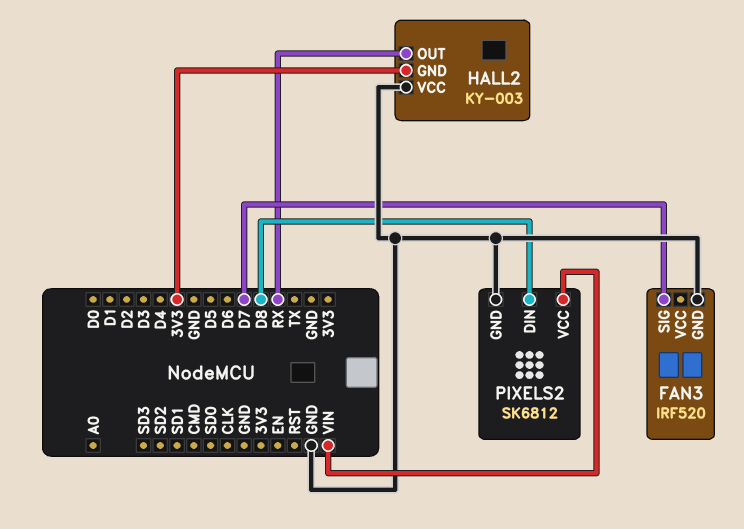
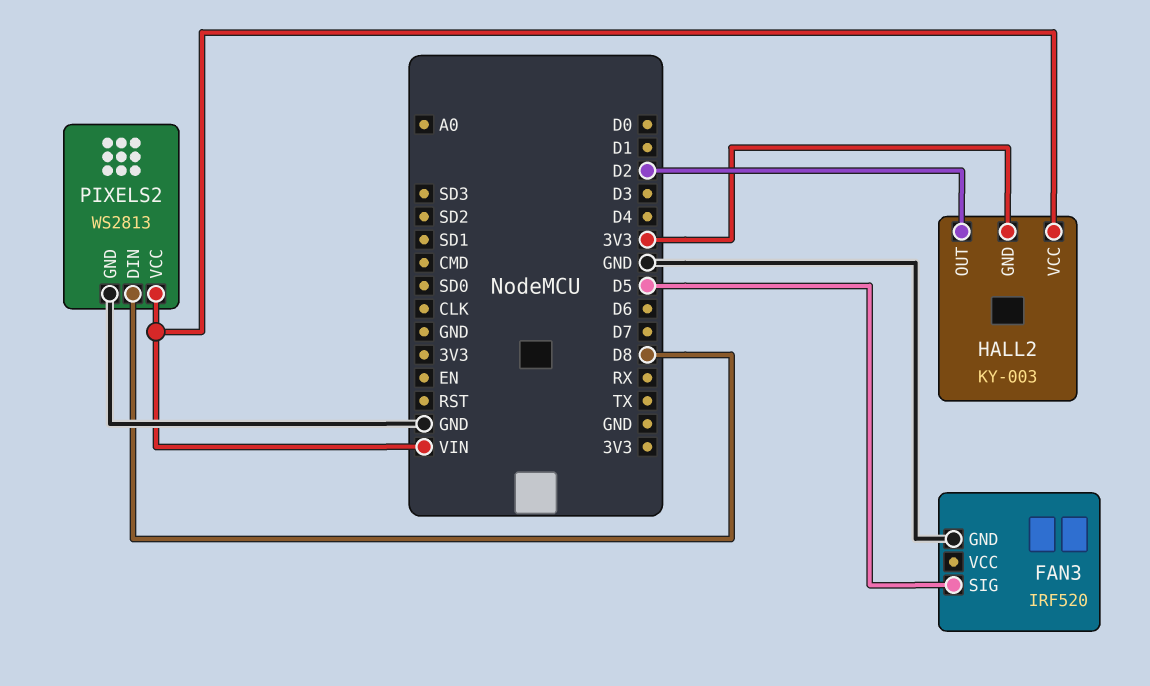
FAN3 pin SIG: D7 -> D5
HALL2 pin OUT: RX -> D2
HALL2 pin VCC: GND -> VIN
PIXELS2: SK6812 -> WS2813

